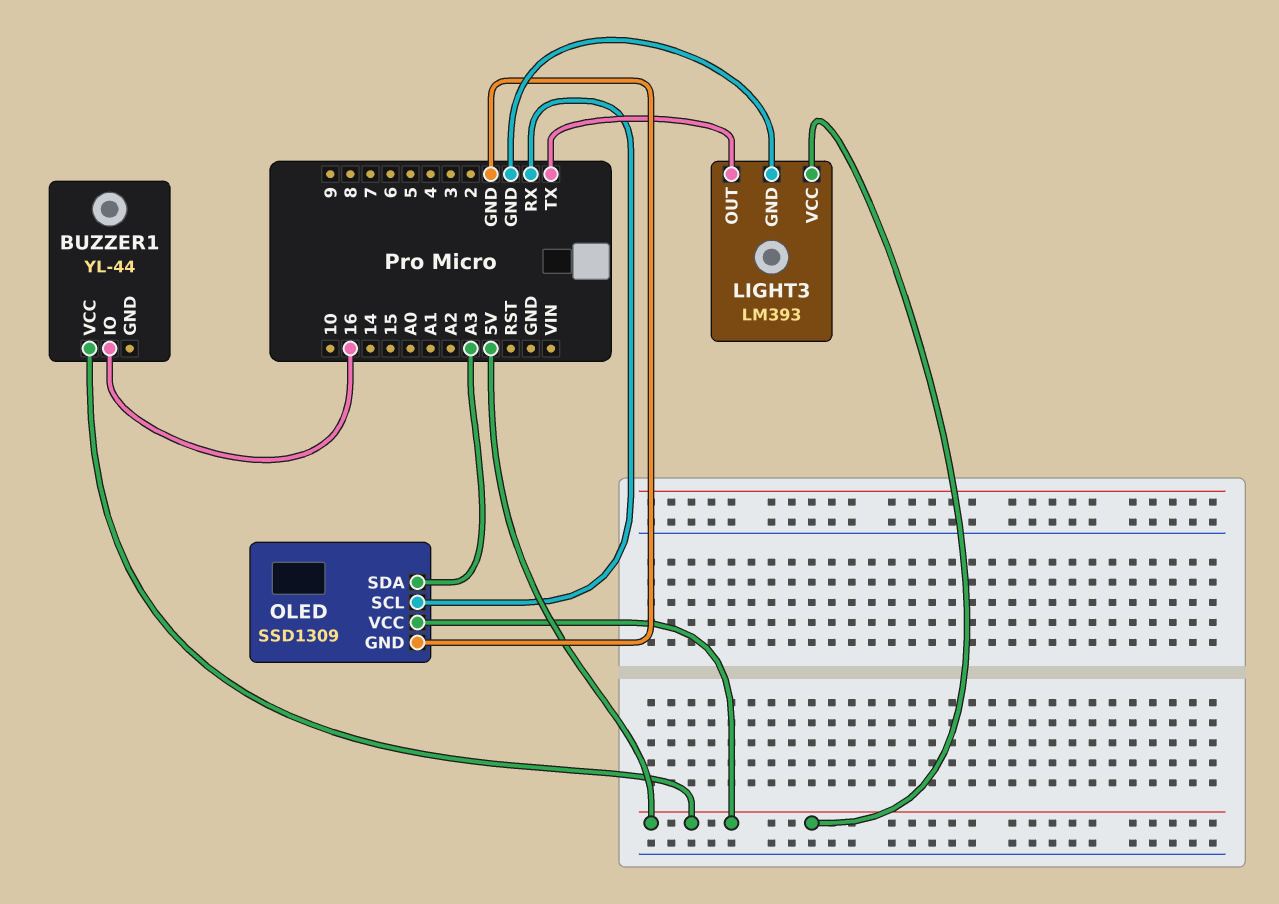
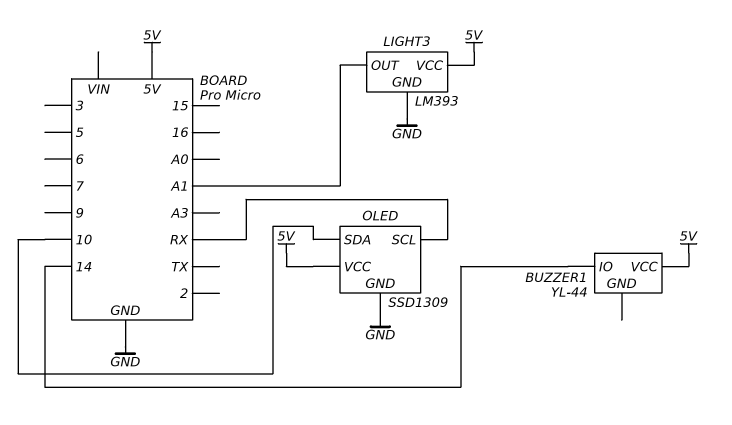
BUZZER1 pin IO: 16 -> 14
LIGHT3 pin OUT: TX -> A1
OLED pin SDA: A3 -> 10

